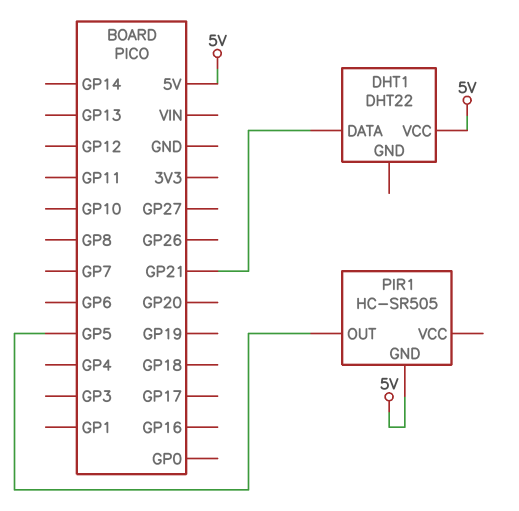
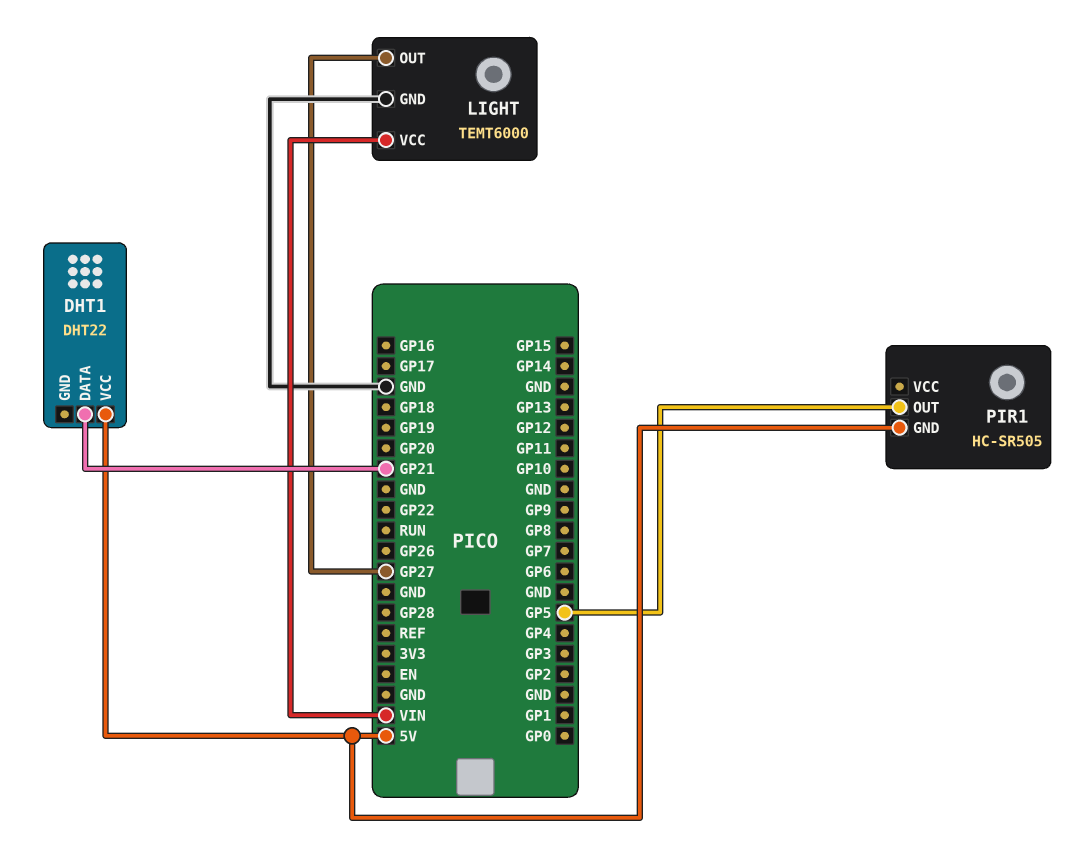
LIGHT: none -> TEMT6000
LIGHT pin GND: none -> GND
LIGHT pin OUT: none -> GP27
LIGHT pin VCC: none -> VIN

